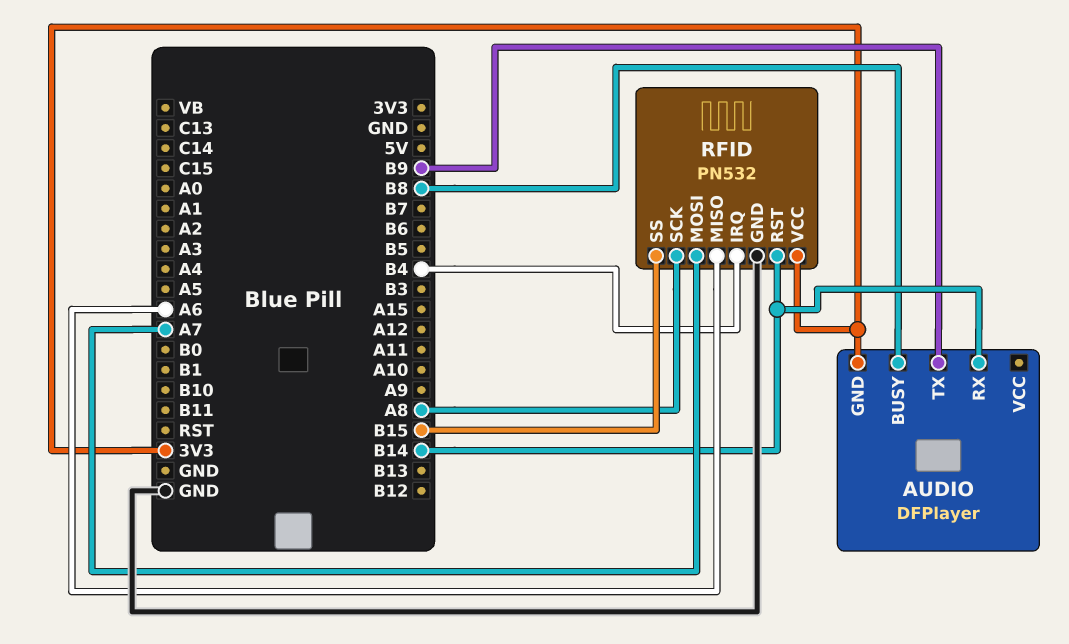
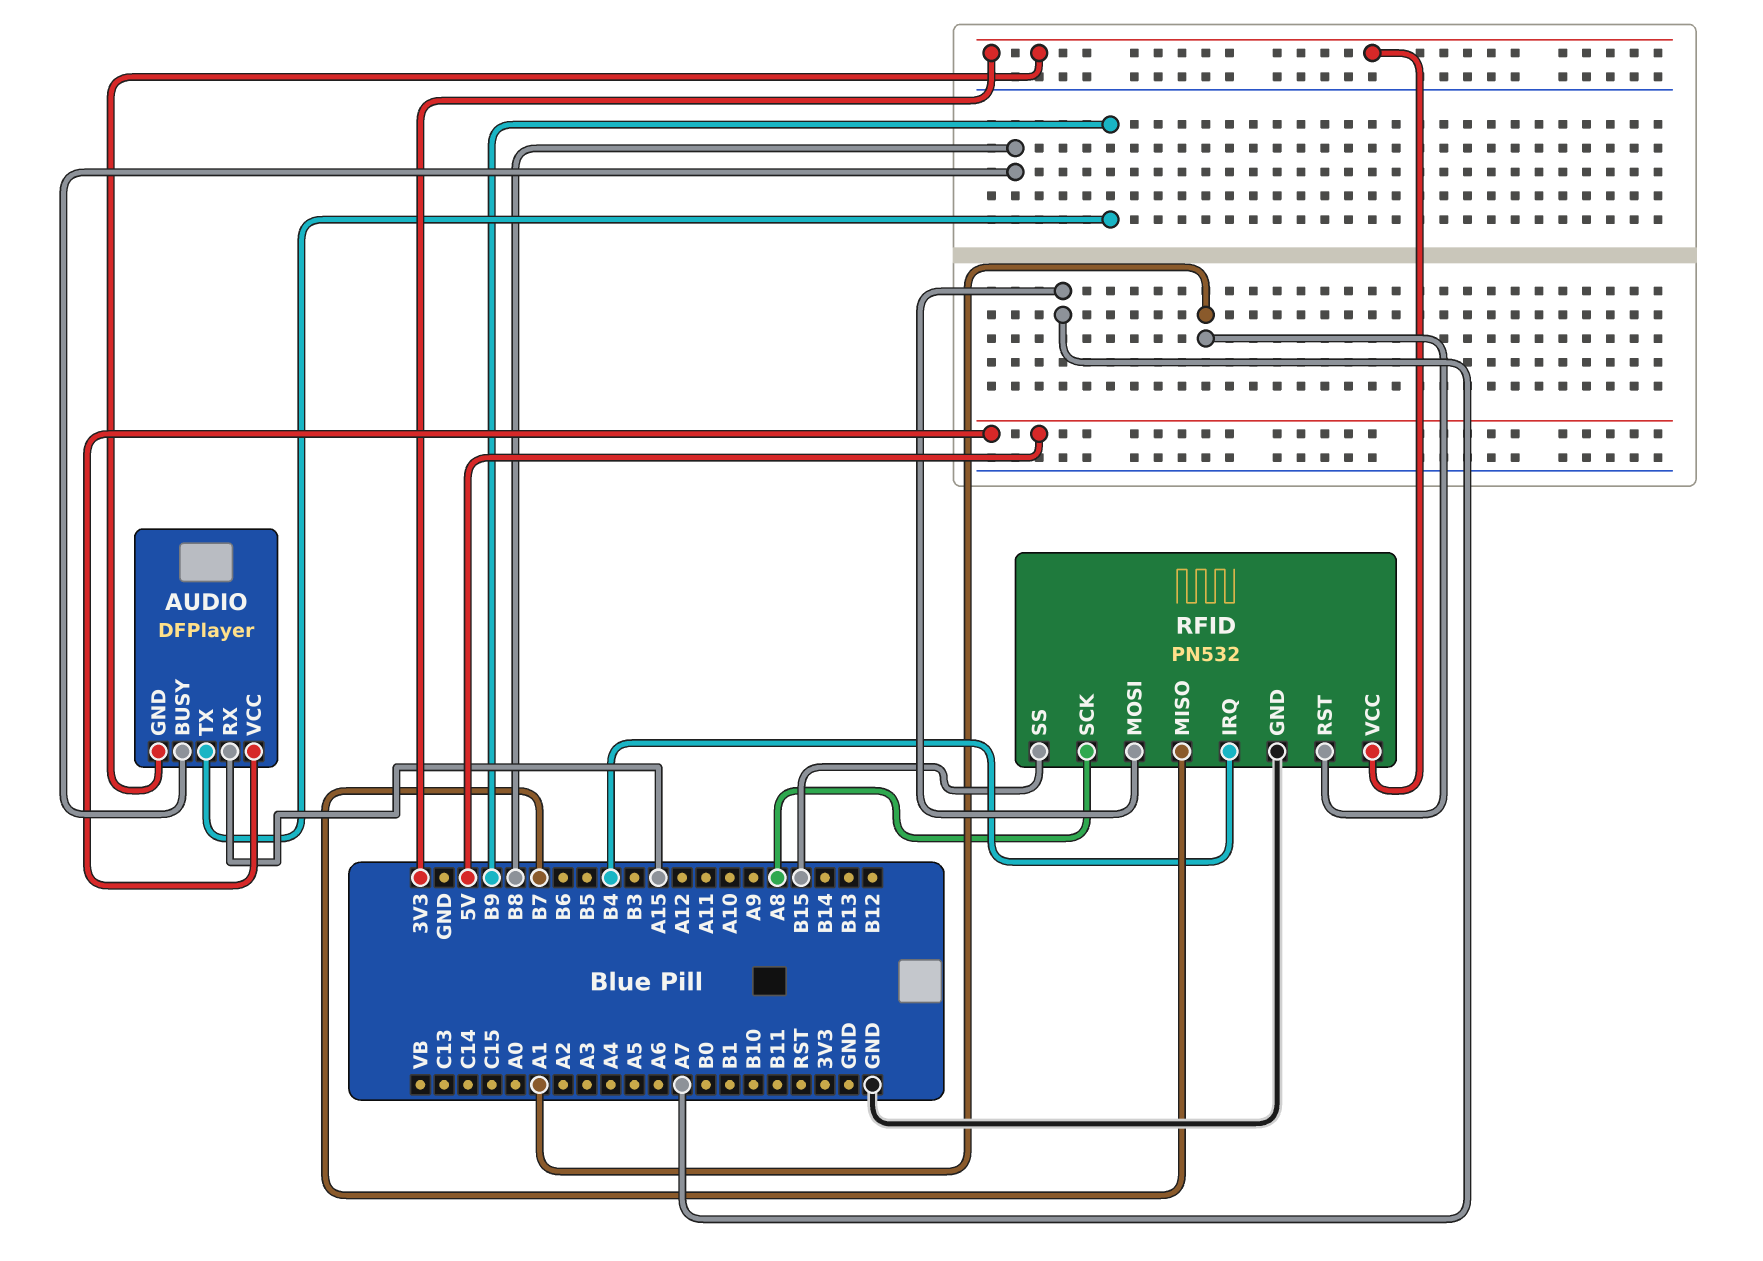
AUDIO pin RX: B14 -> A15
AUDIO pin VCC: none -> 5V
RFID pin MISO: A6 -> B7
RFID pin RST: B14 -> A1

